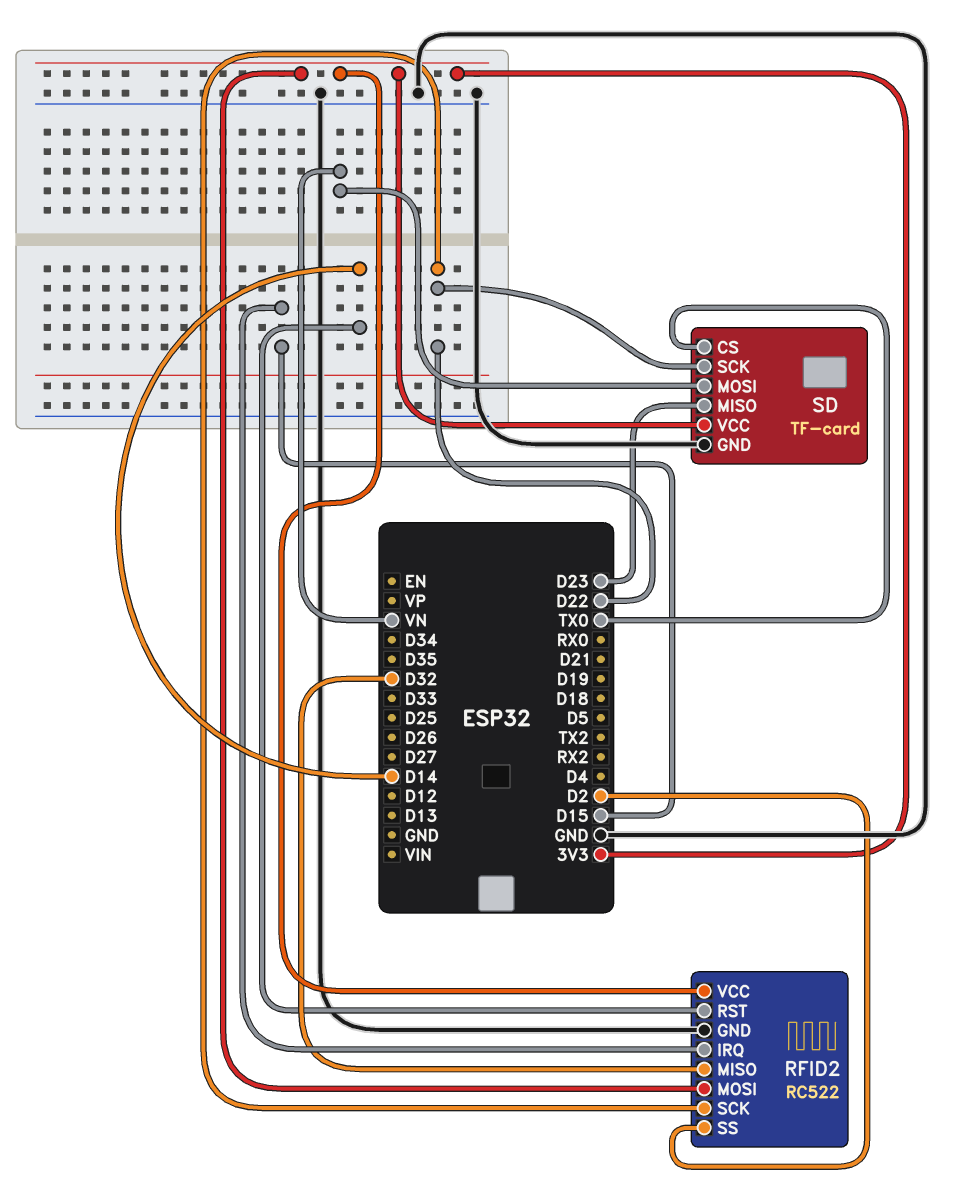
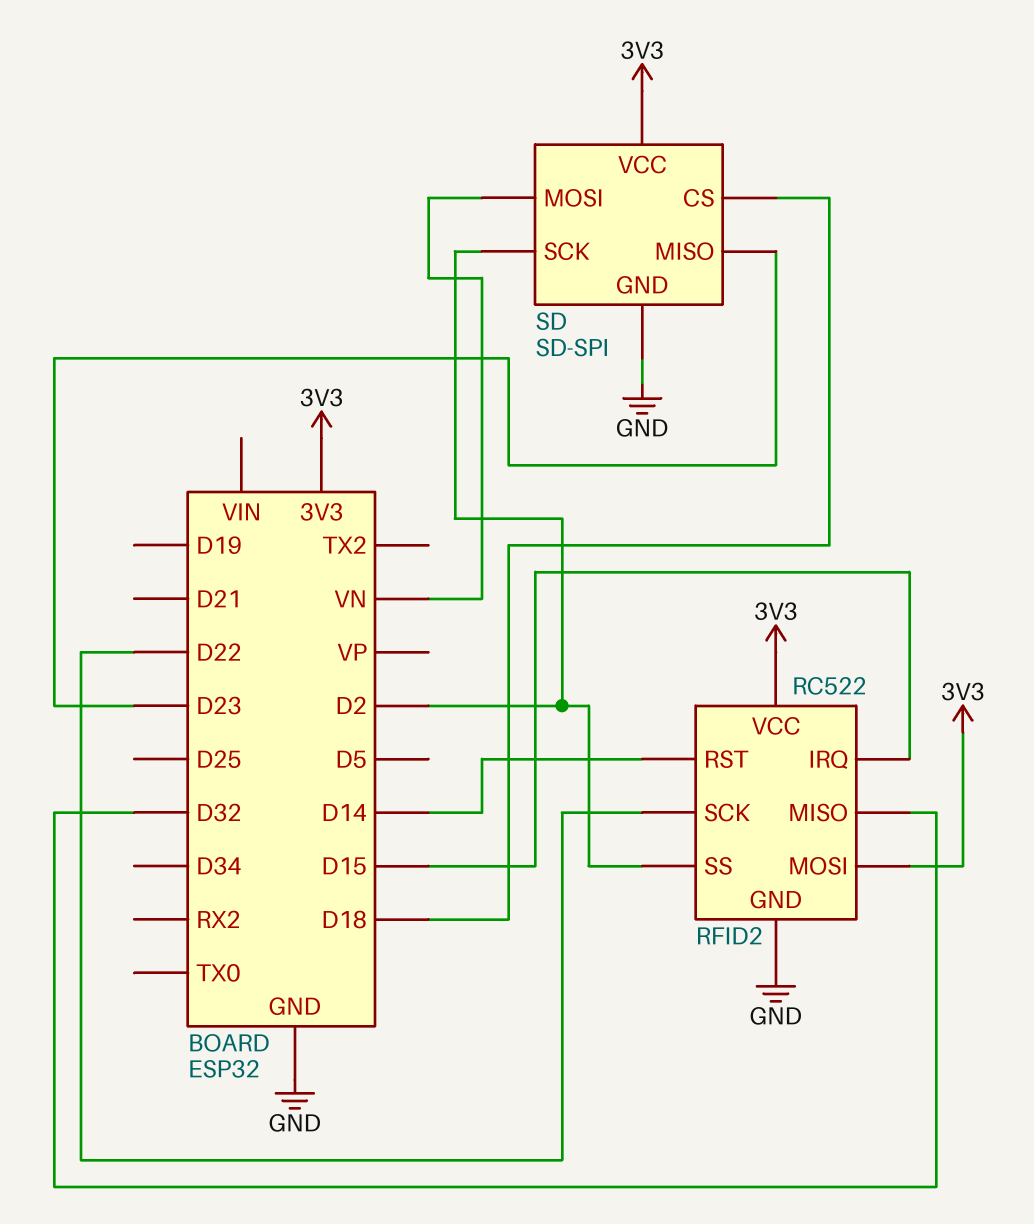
SD: TF-card -> SD-SPI
SD pin CS: TX0 -> D18
SD pin SCK: D22 -> D2

